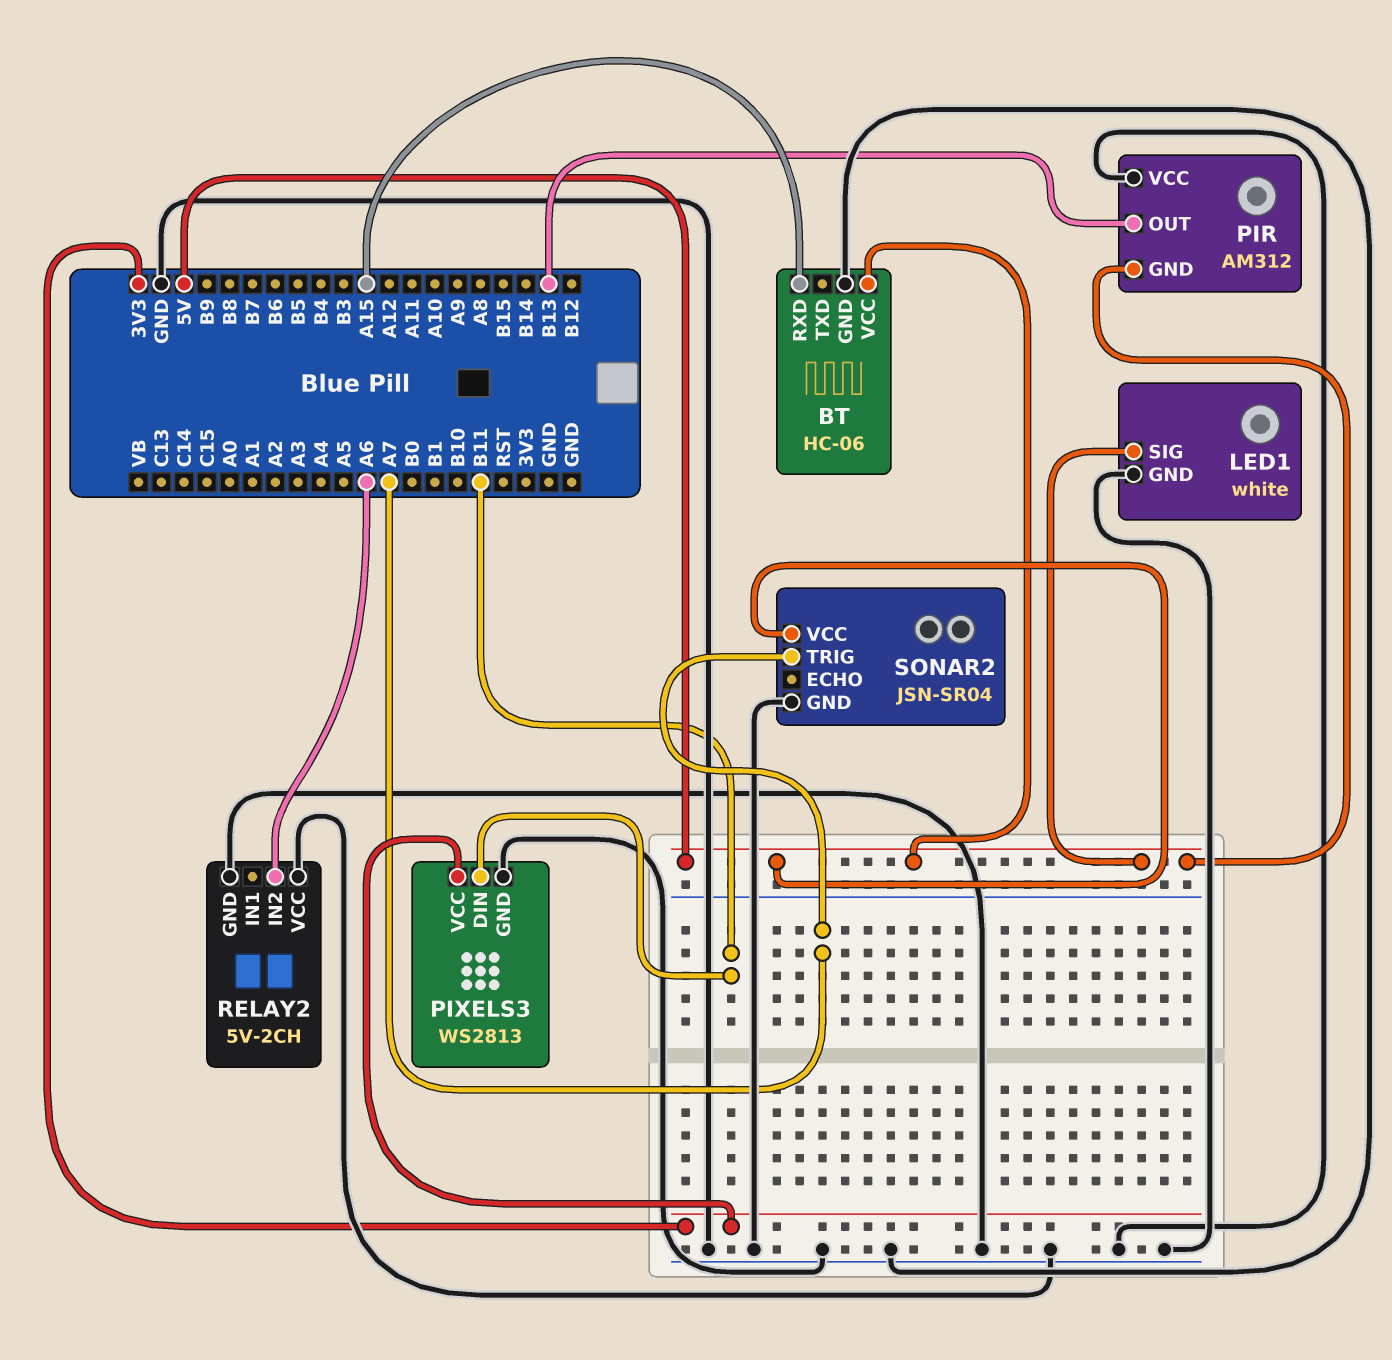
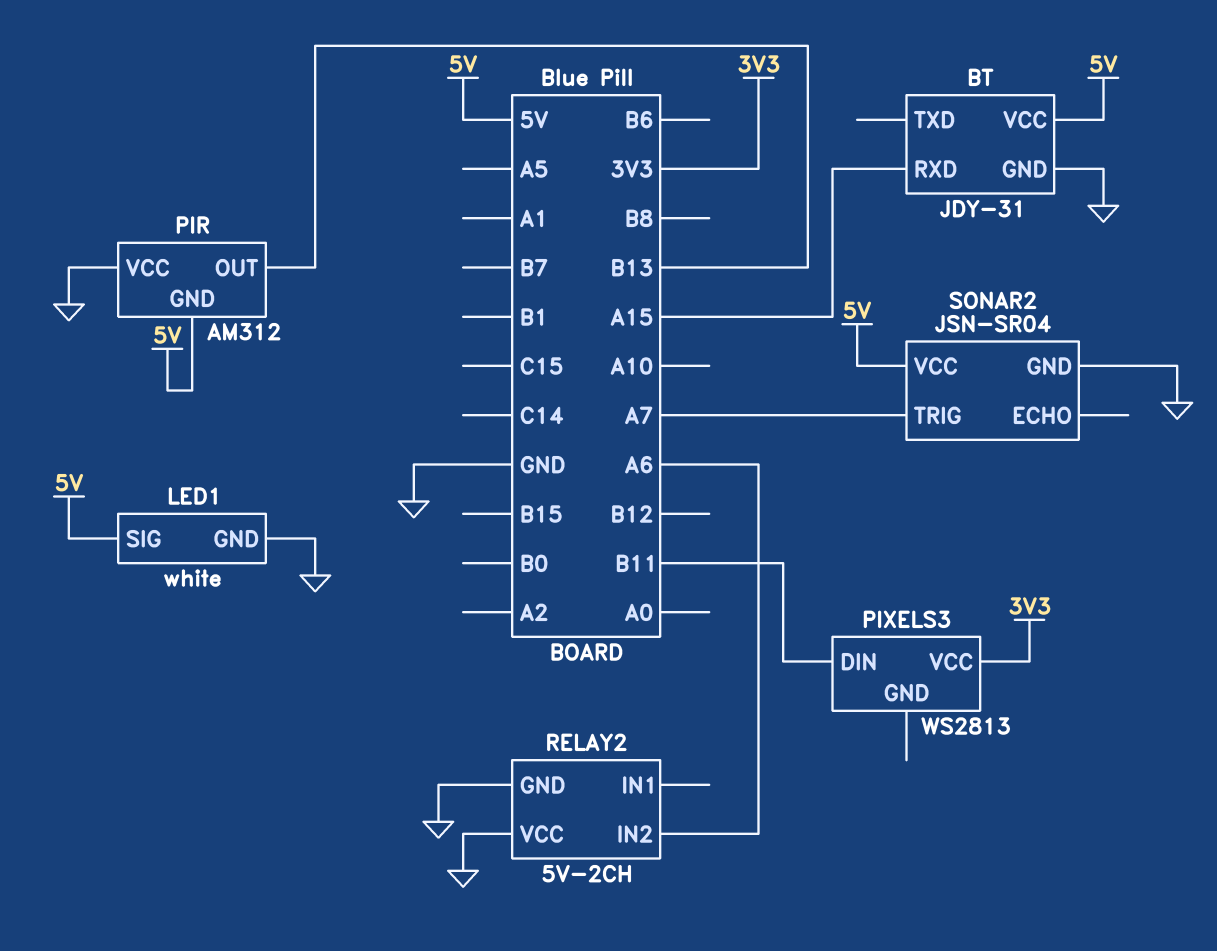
BT: HC-06 -> JDY-31
PIXELS3 pin GND: GND -> none

